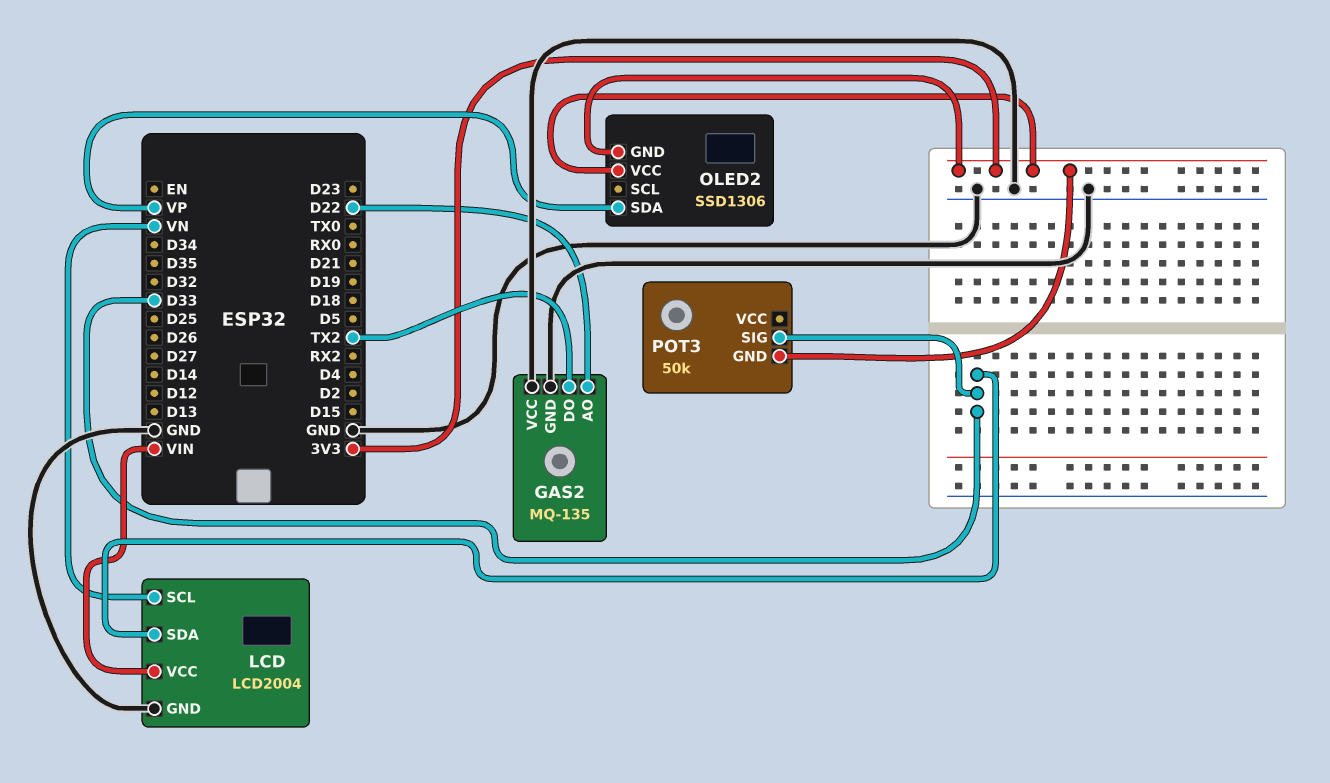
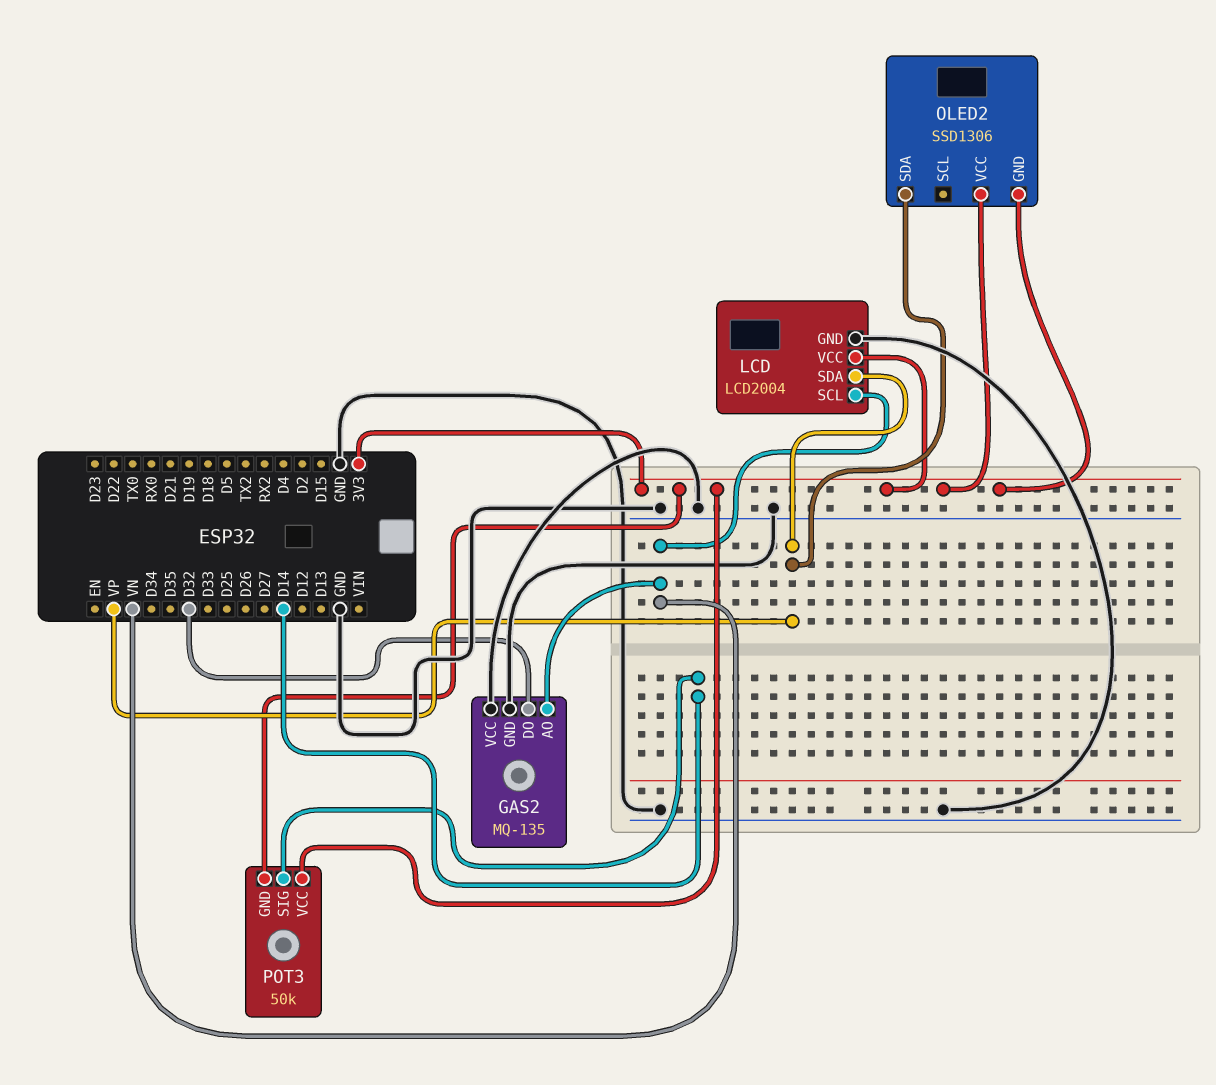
GAS2 pin AO: D22 -> VN
GAS2 pin DO: TX2 -> D32
LCD pin SDA: D33 -> VP
LCD pin VCC: VIN -> 3V3
POT3 pin SIG: D33 -> D14
POT3 pin VCC: none -> 3V3

